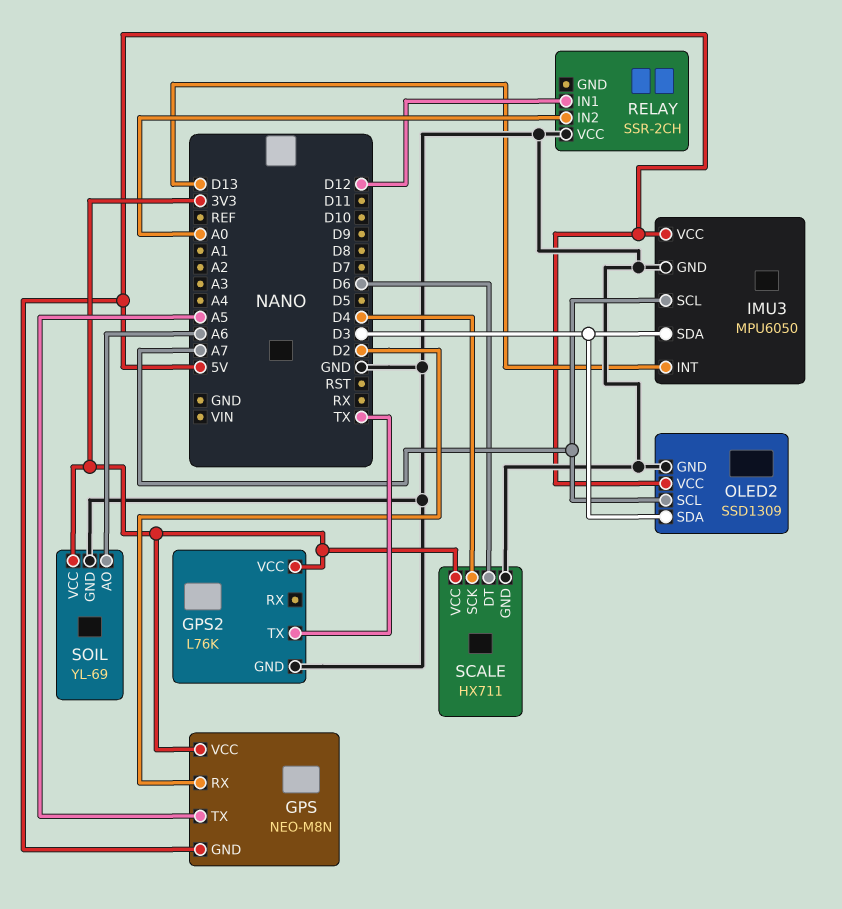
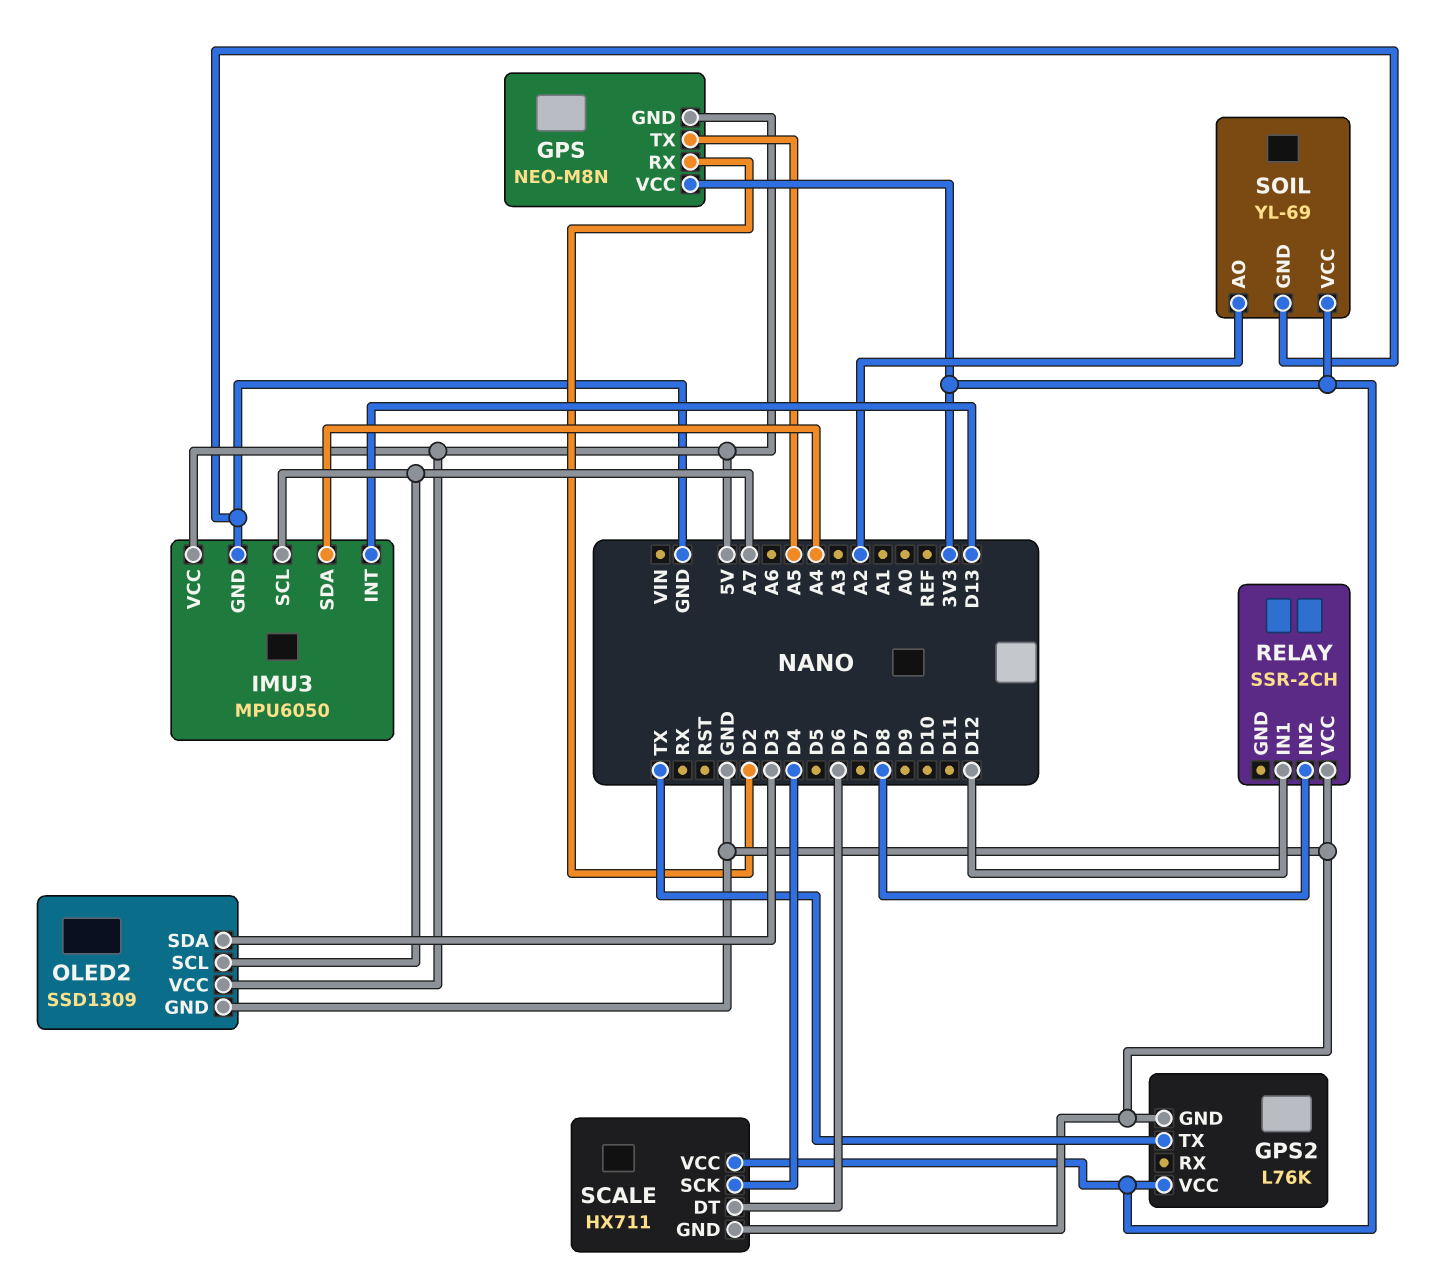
IMU3 pin SDA: D3 -> A4
RELAY pin IN2: A0 -> D8
SOIL pin AO: A6 -> A2

